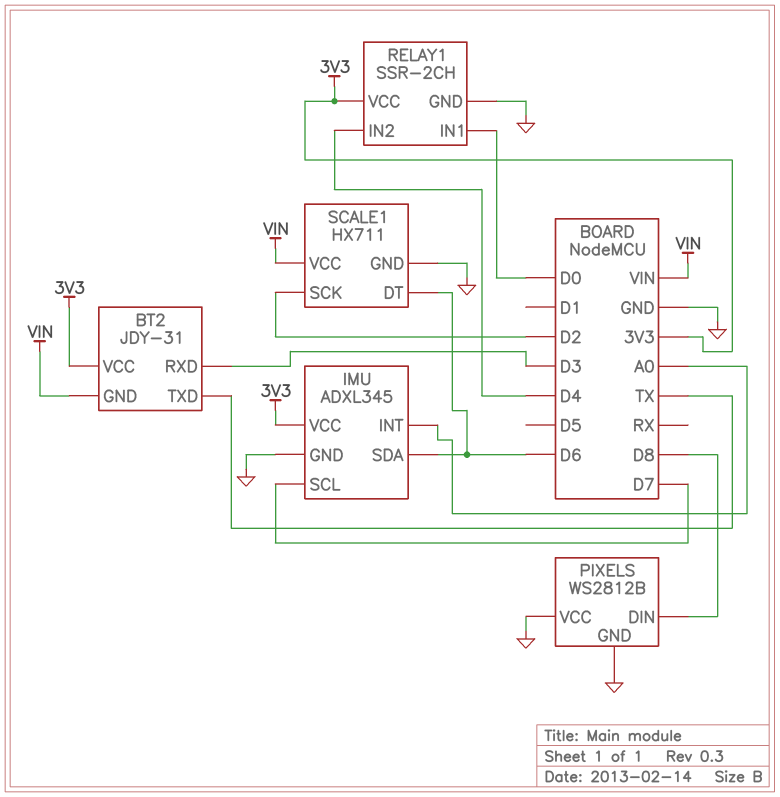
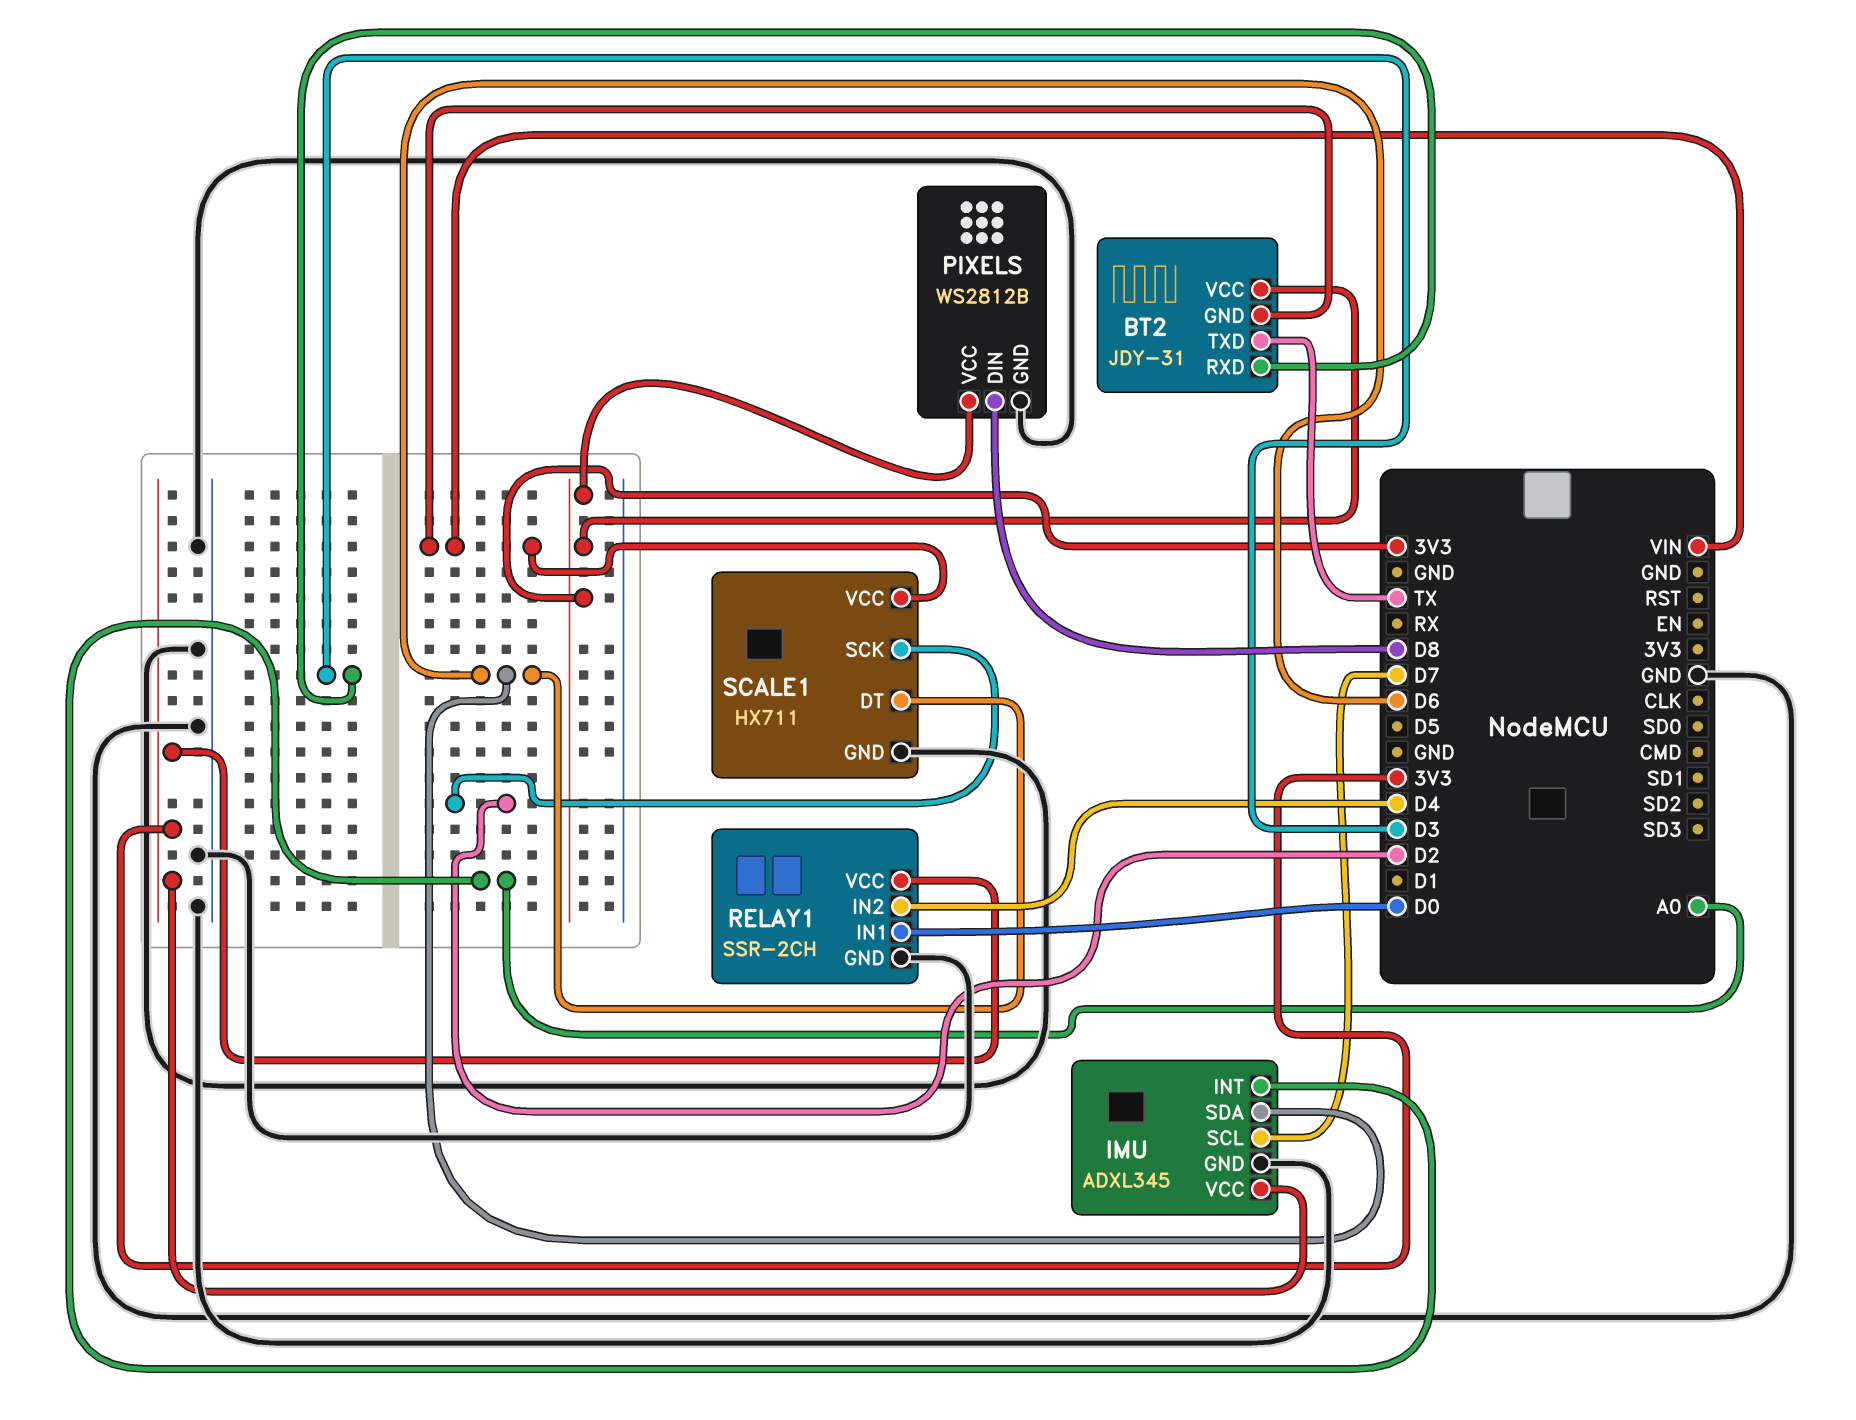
PIXELS pin VCC: GND -> 3V3

